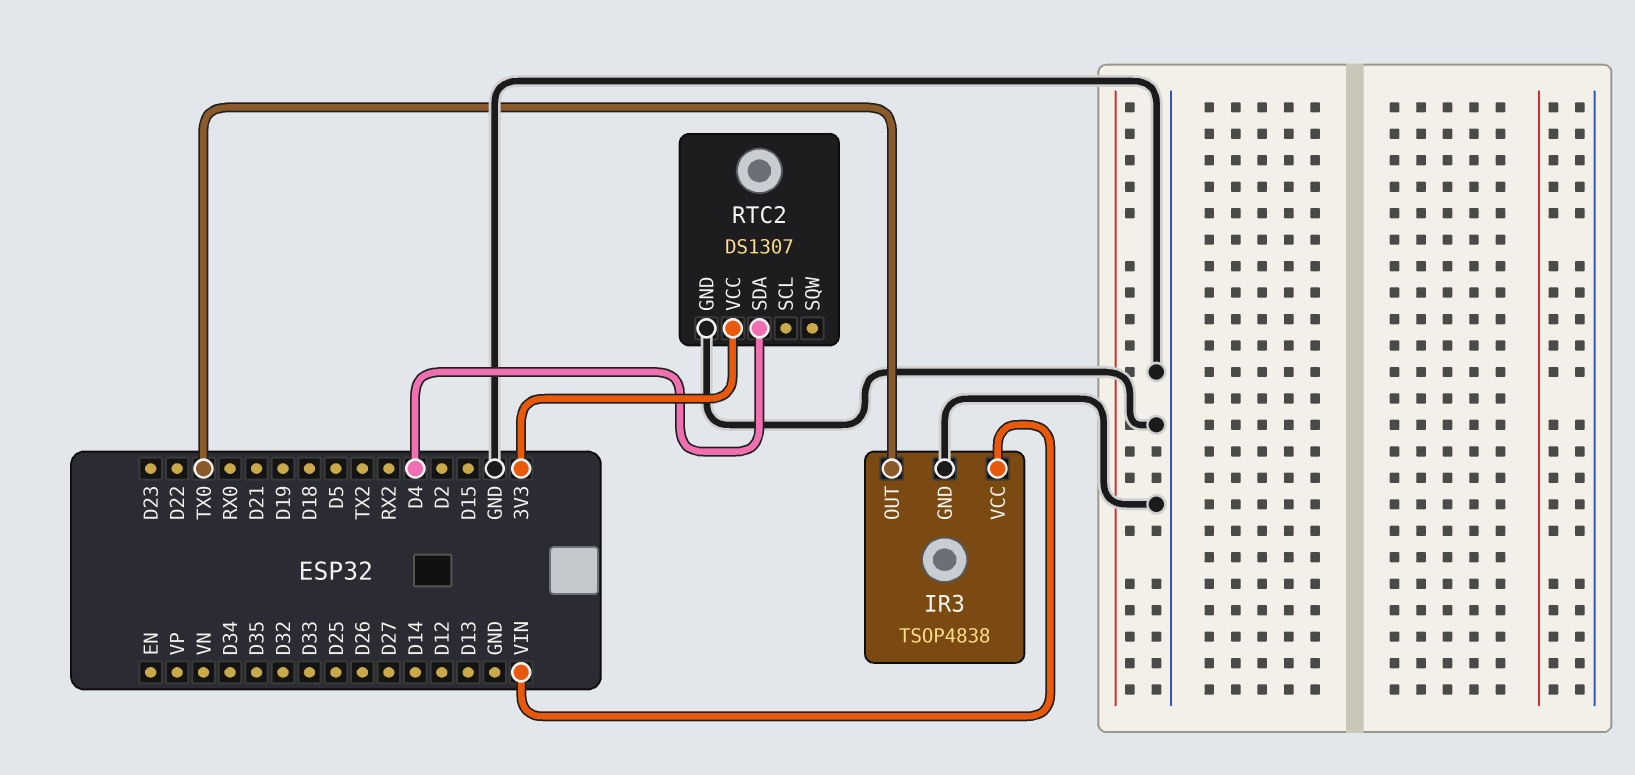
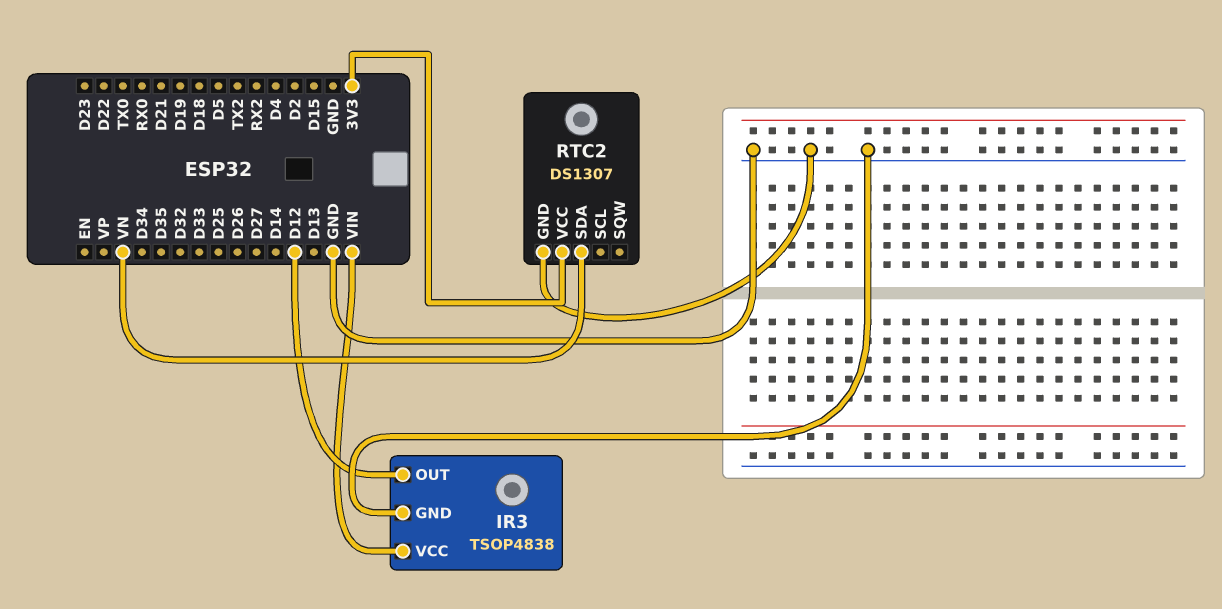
IR3 pin OUT: TX0 -> D12
RTC2 pin SDA: D4 -> VN

